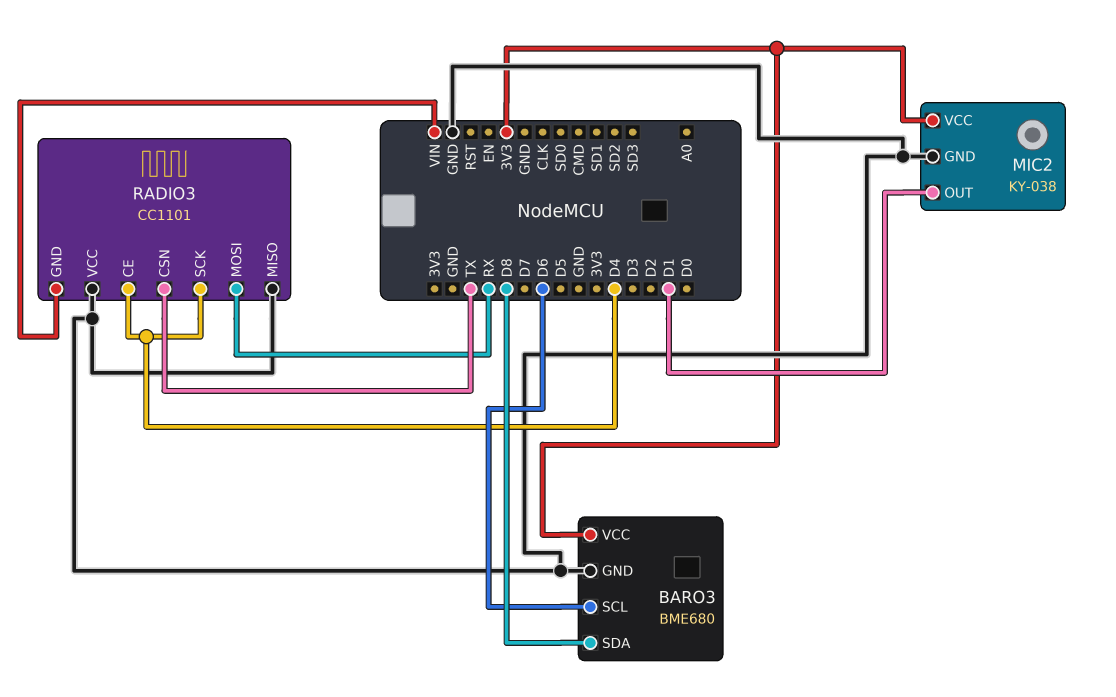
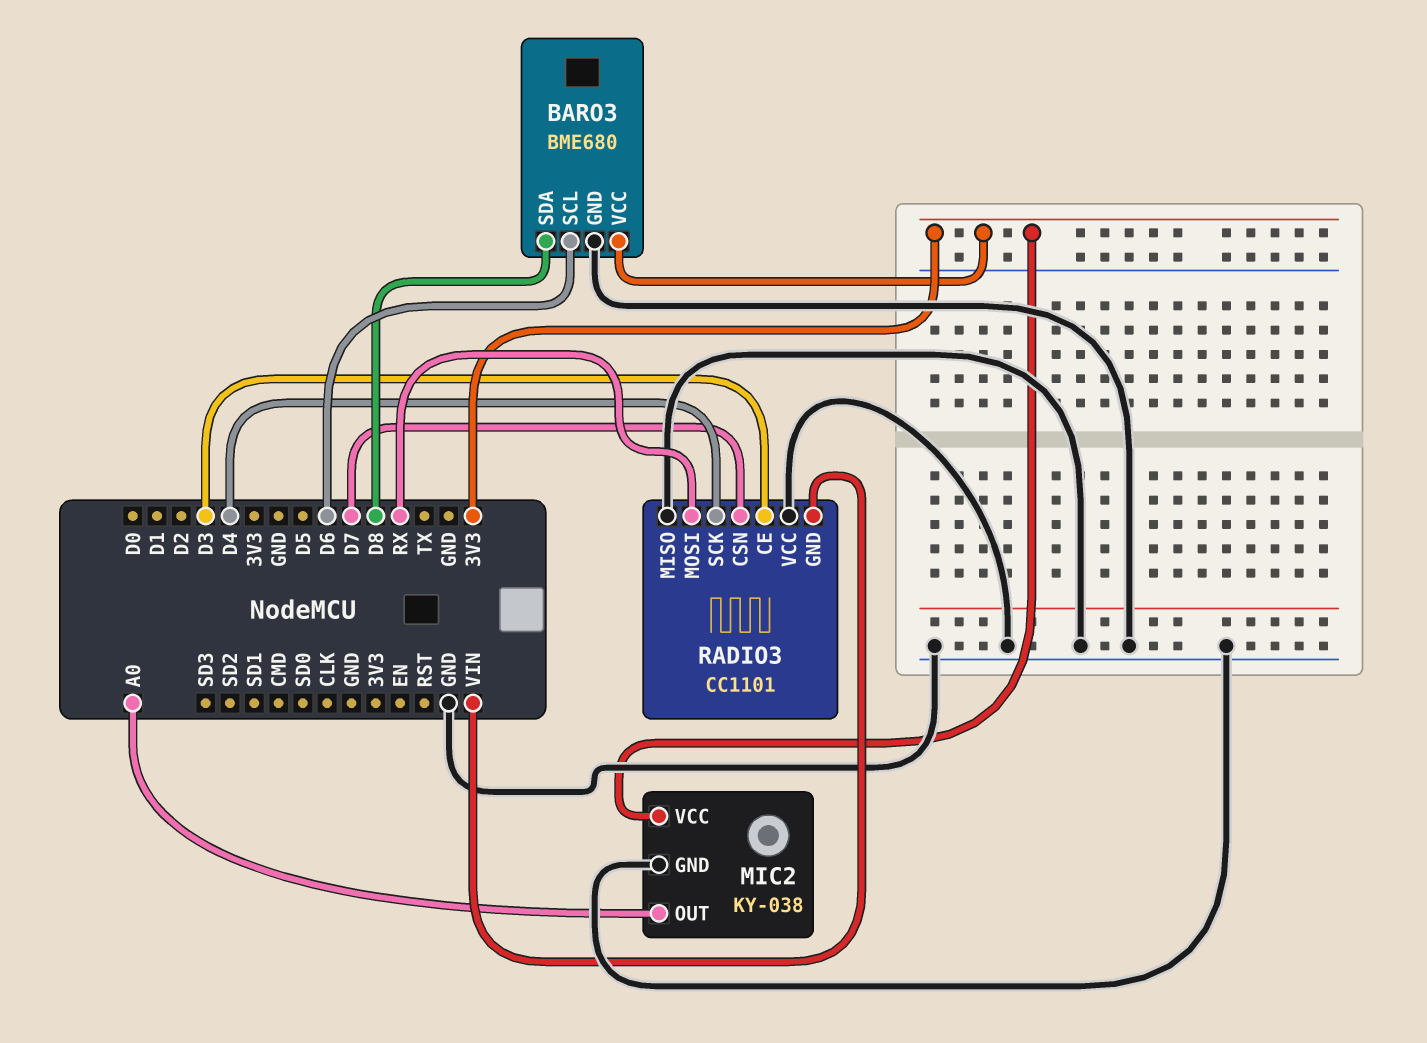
MIC2 pin OUT: D1 -> A0
RADIO3 pin CE: D4 -> D3
RADIO3 pin CSN: TX -> D7

